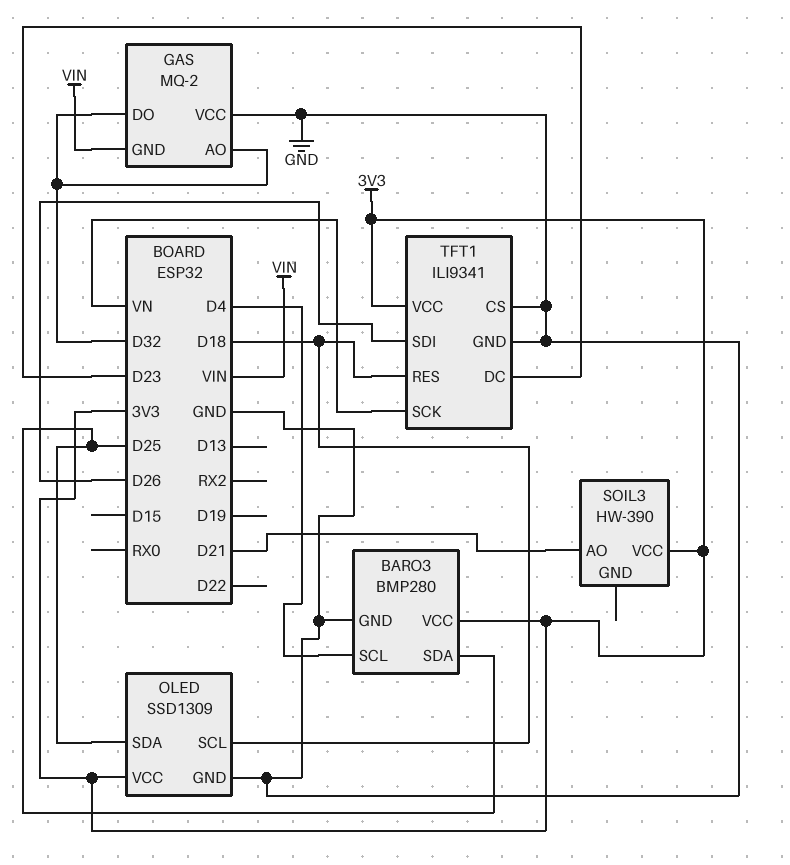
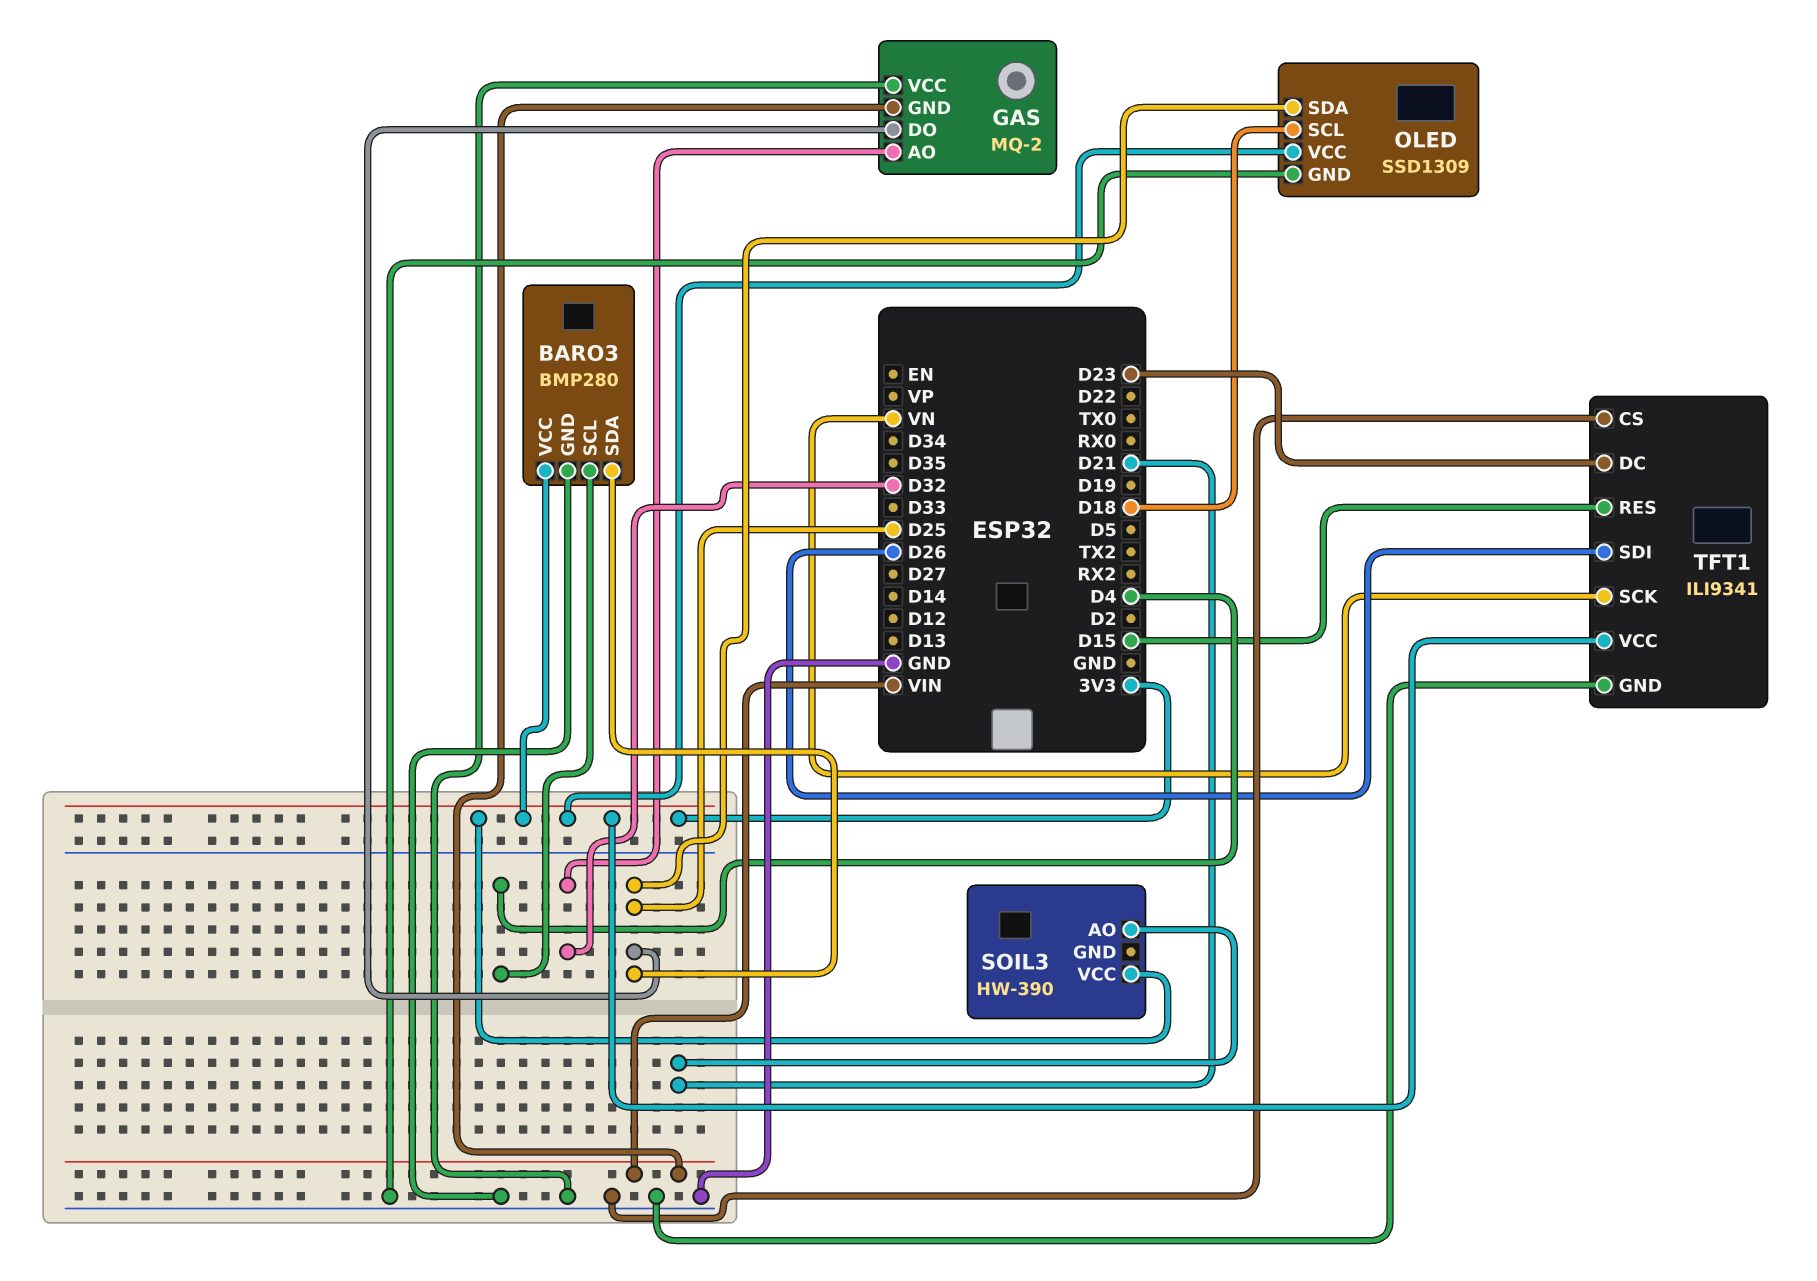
GAS pin DO: D32 -> D25
TFT1 pin RES: D18 -> D15

